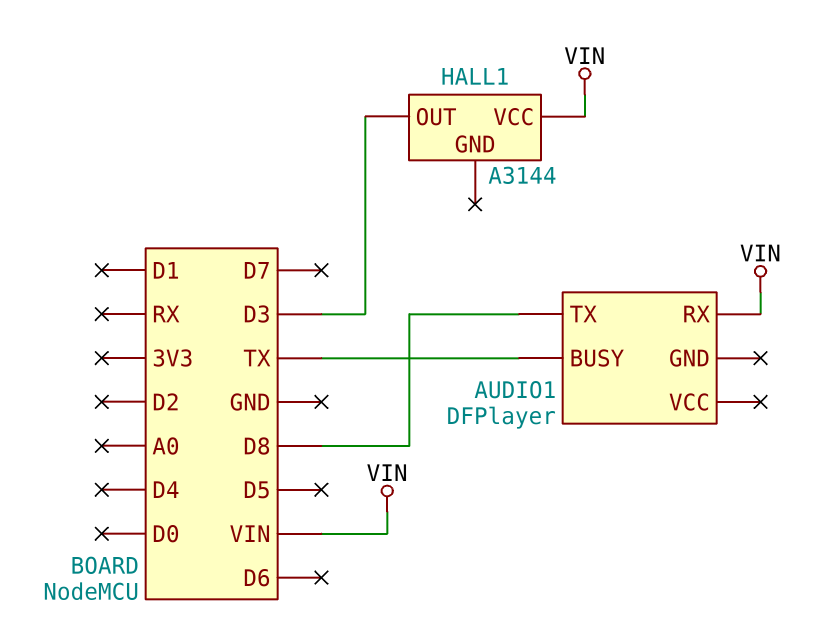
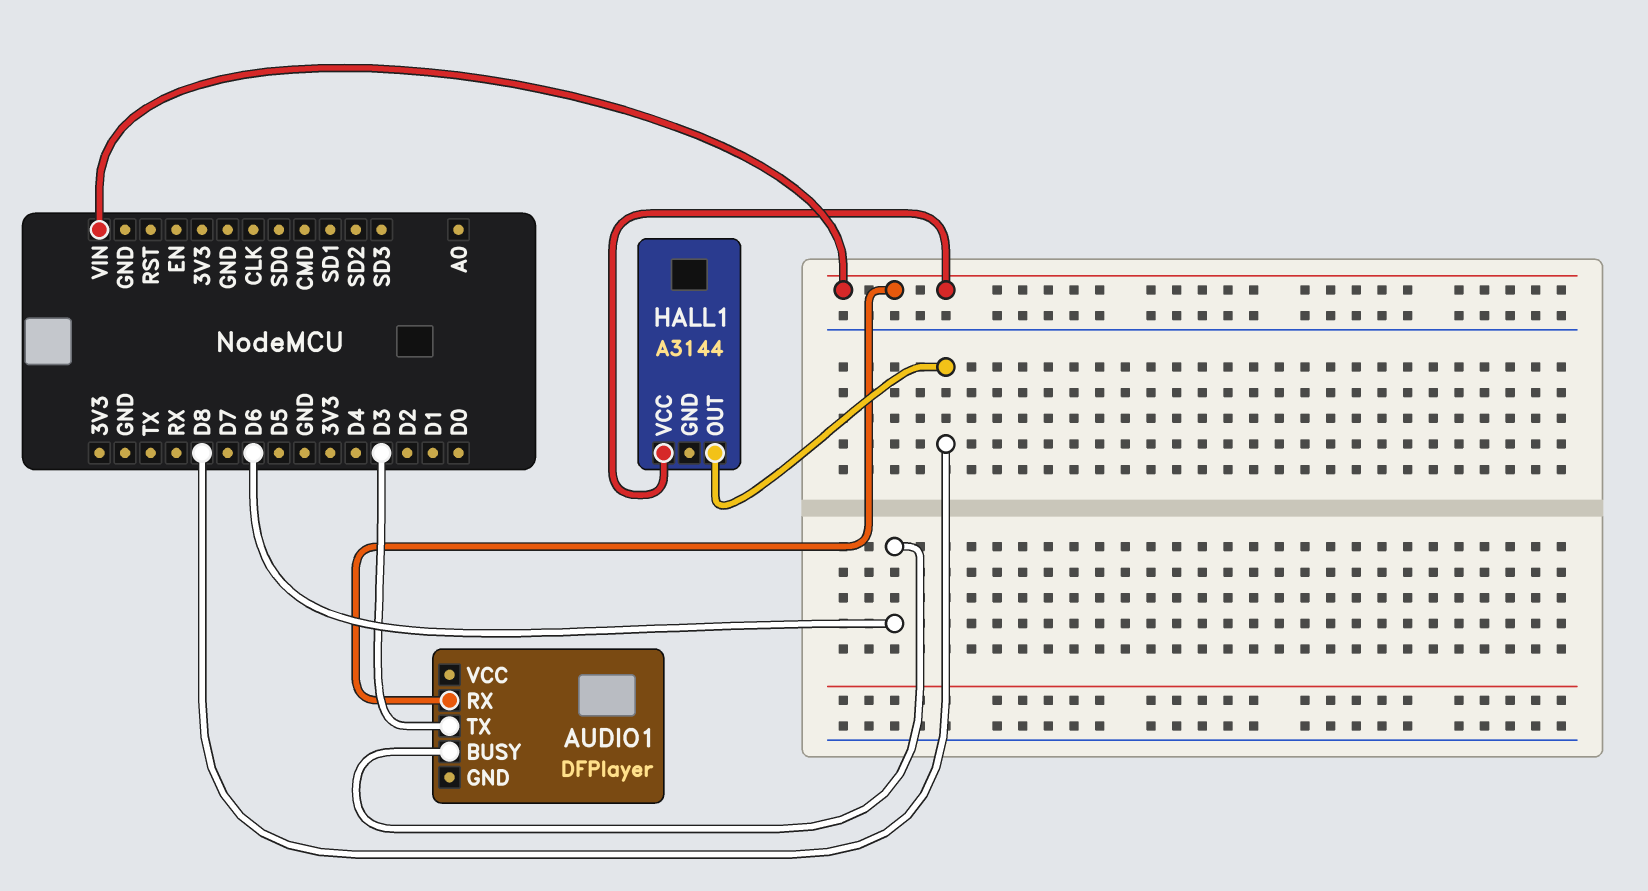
AUDIO1 pin BUSY: TX -> D6
AUDIO1 pin TX: D8 -> D3
HALL1 pin OUT: D3 -> D8

